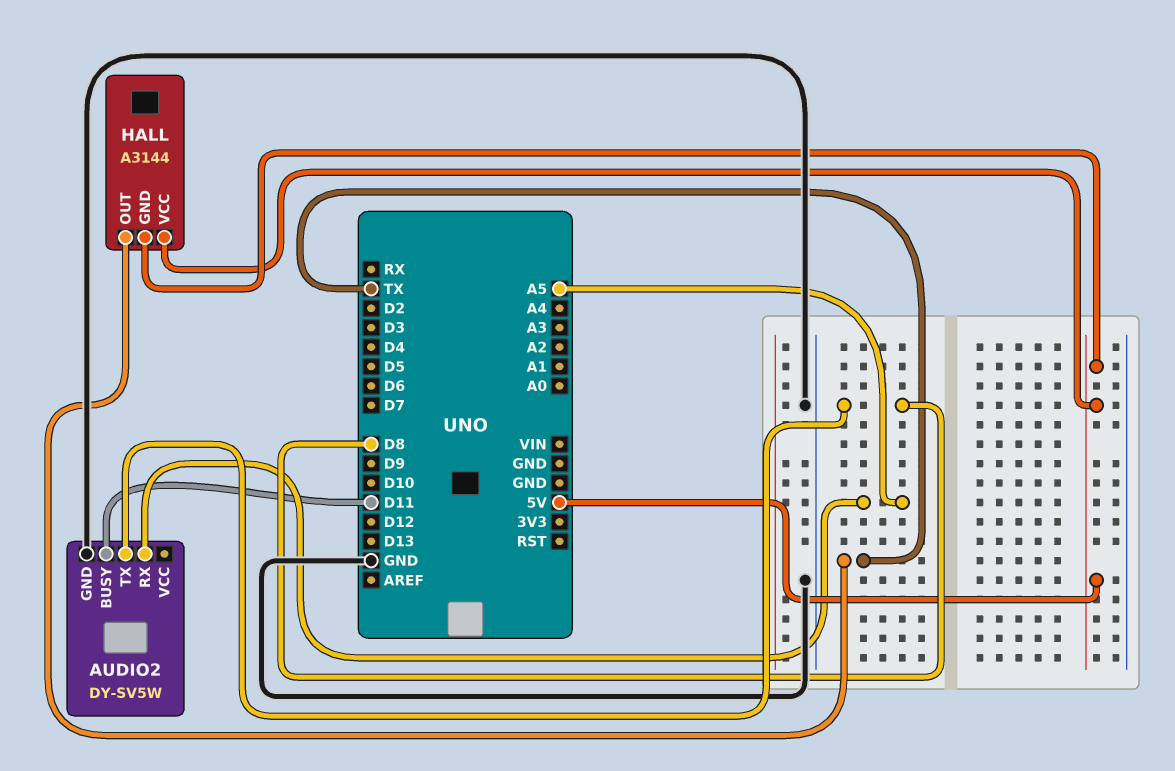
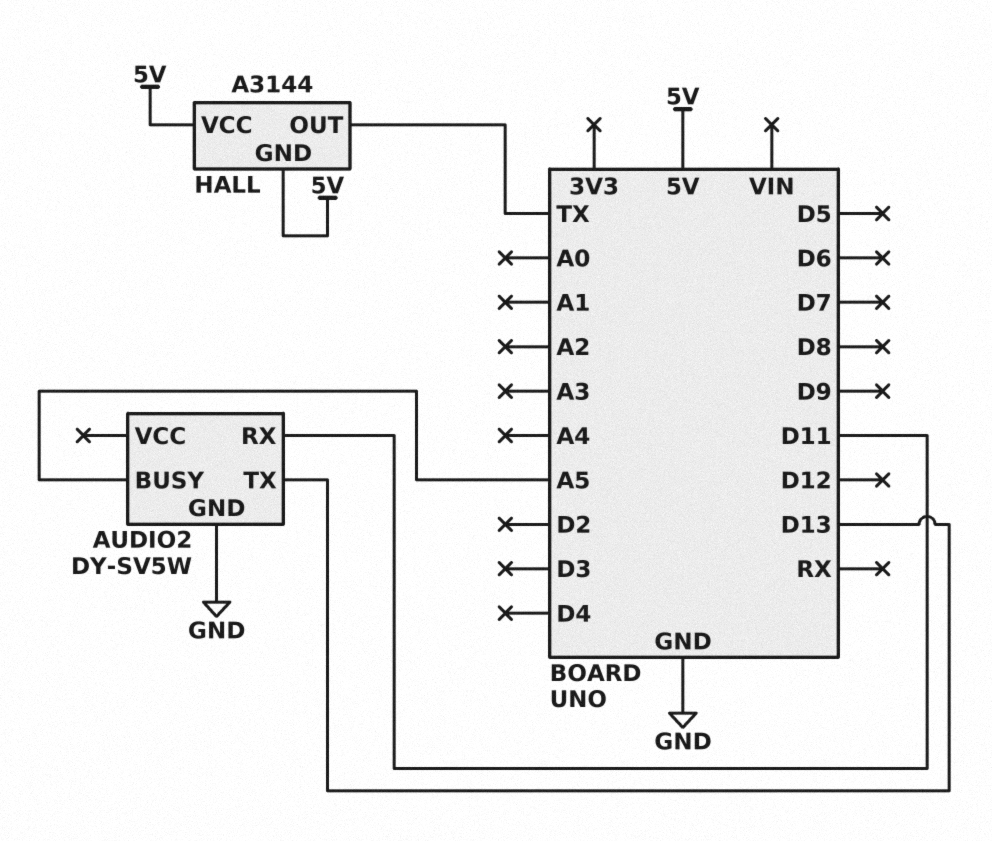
AUDIO2 pin BUSY: D11 -> A5
AUDIO2 pin RX: A5 -> D11
AUDIO2 pin TX: D8 -> D13

